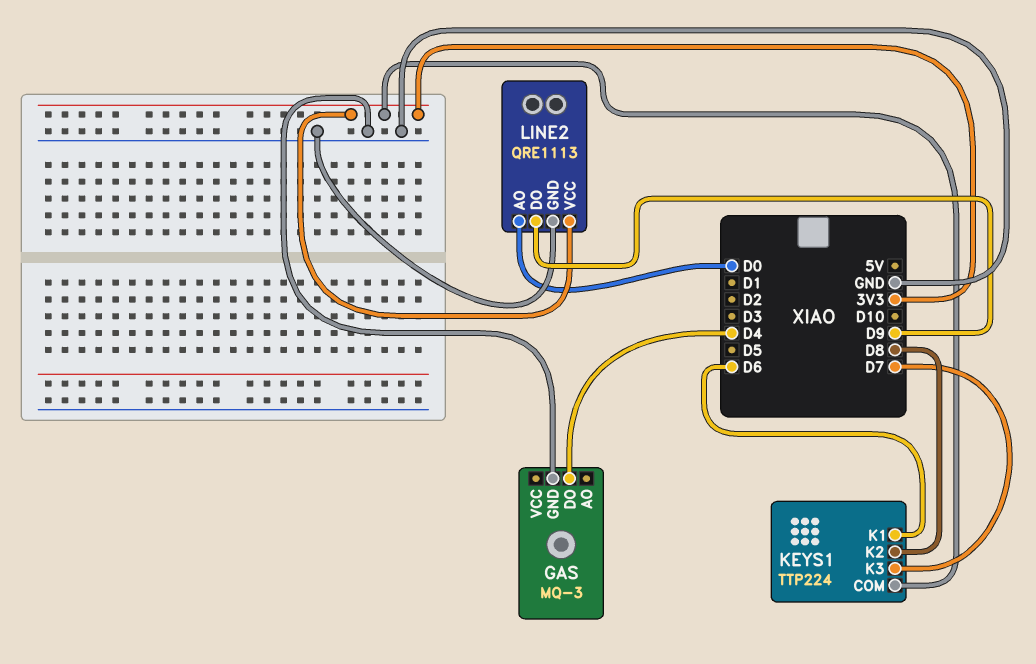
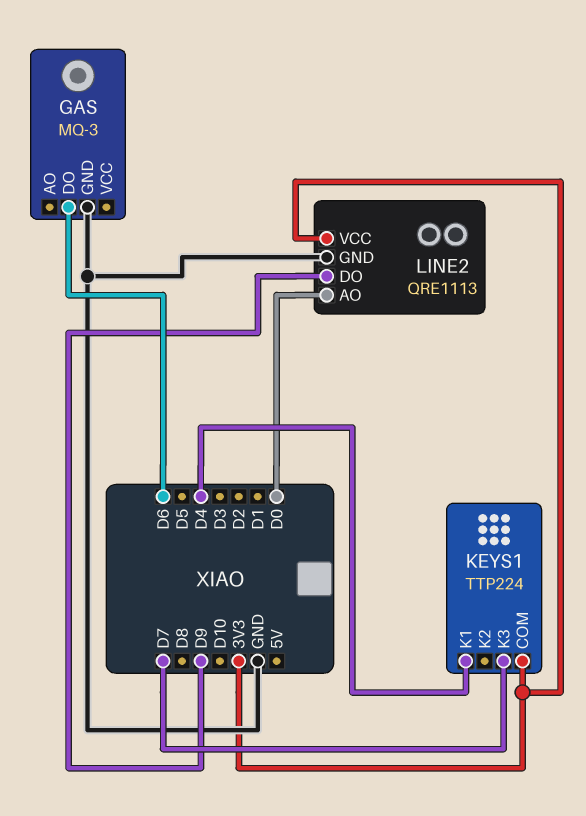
GAS pin DO: D4 -> D6
KEYS1 pin K1: D6 -> D4
KEYS1 pin K2: D8 -> none

